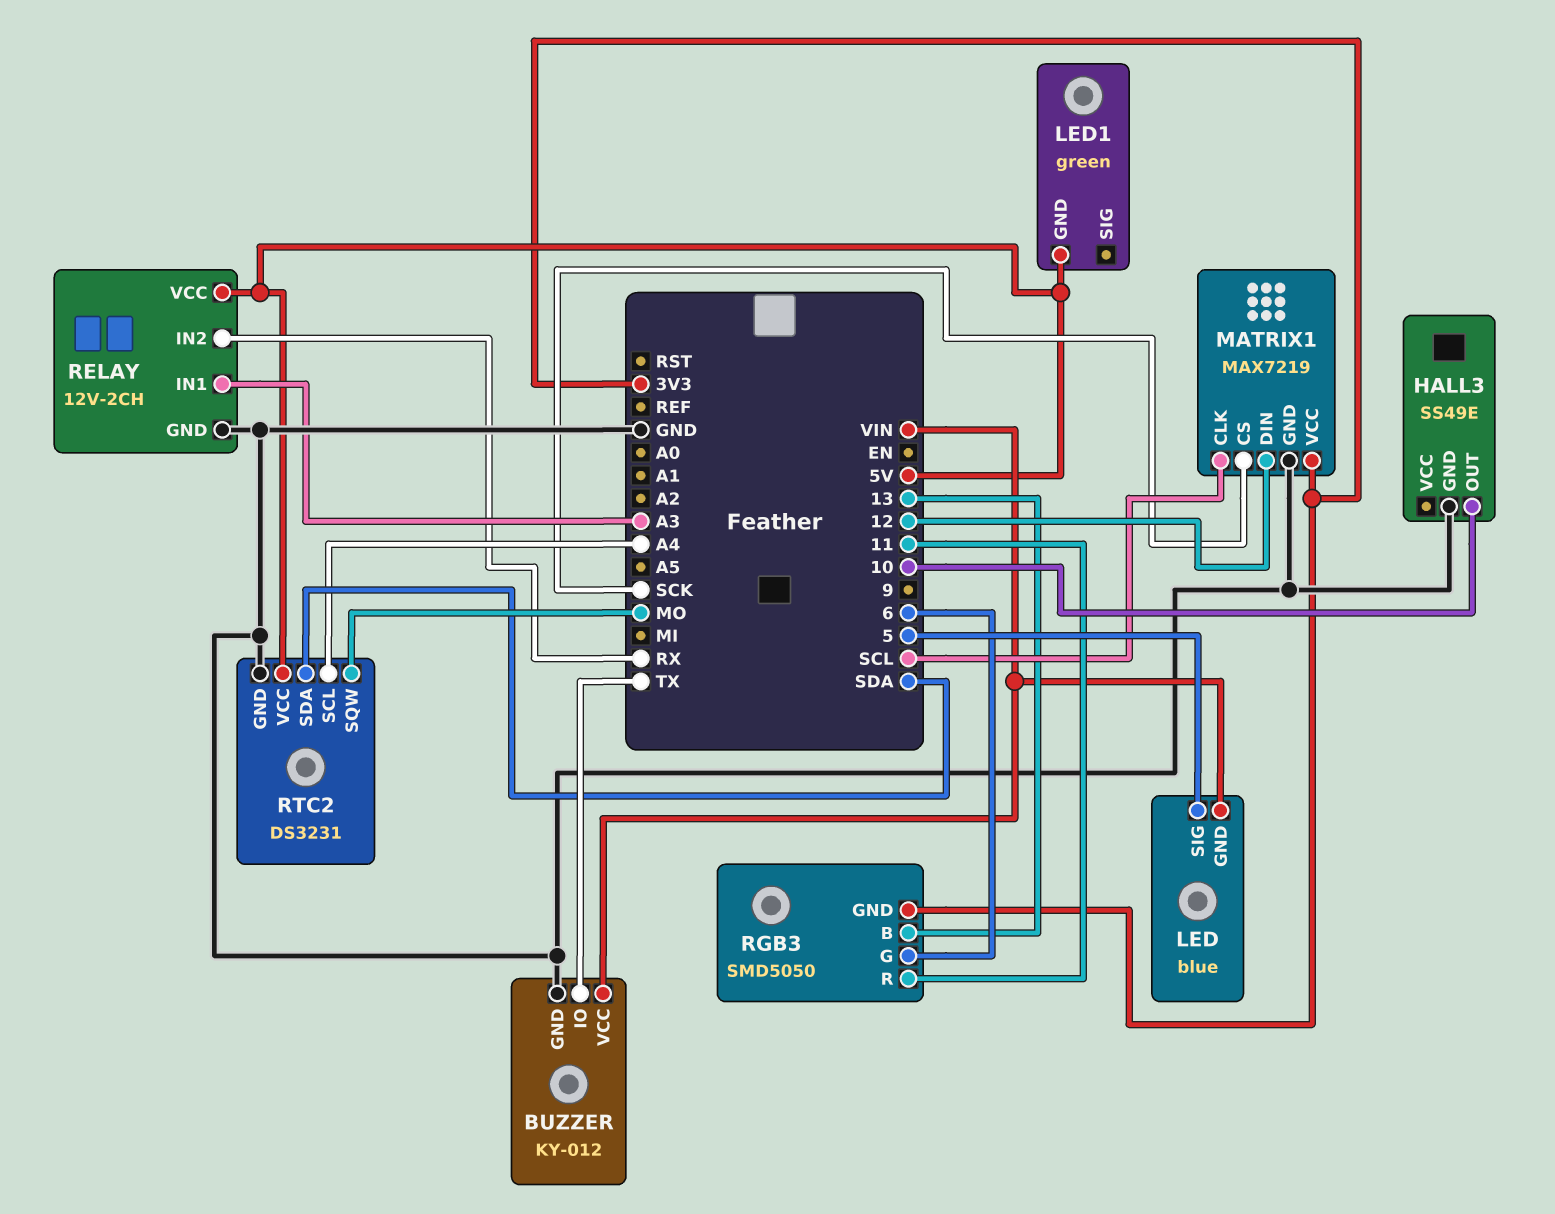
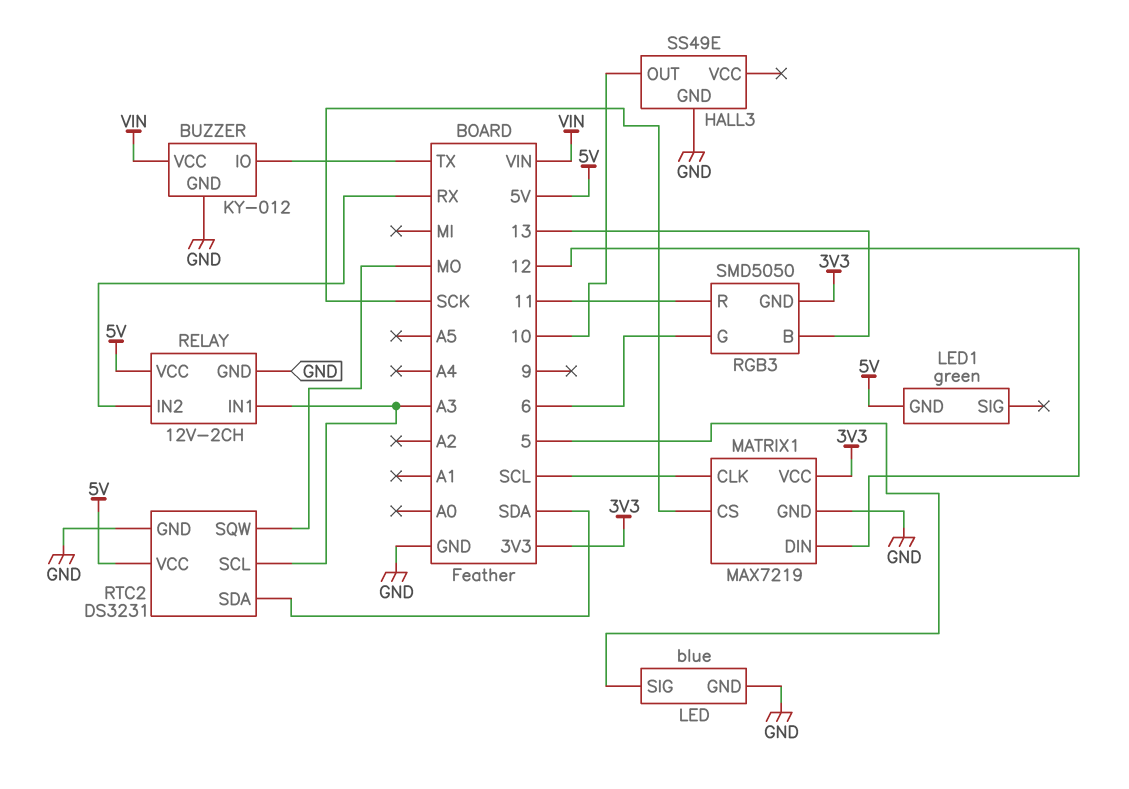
LED pin GND: VIN -> GND
RTC2 pin SCL: A4 -> A3

